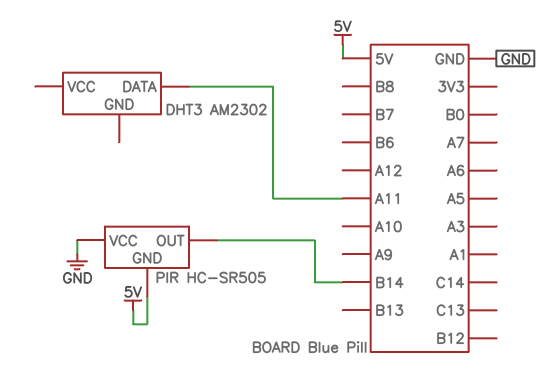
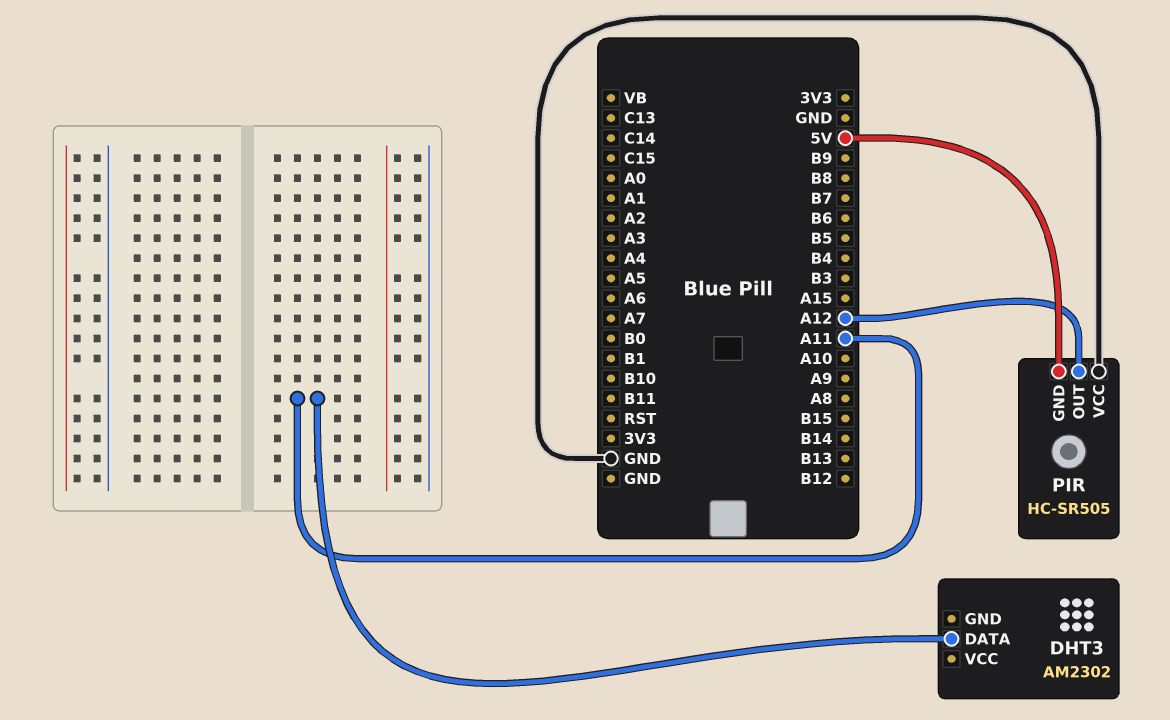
PIR pin OUT: B14 -> A12

